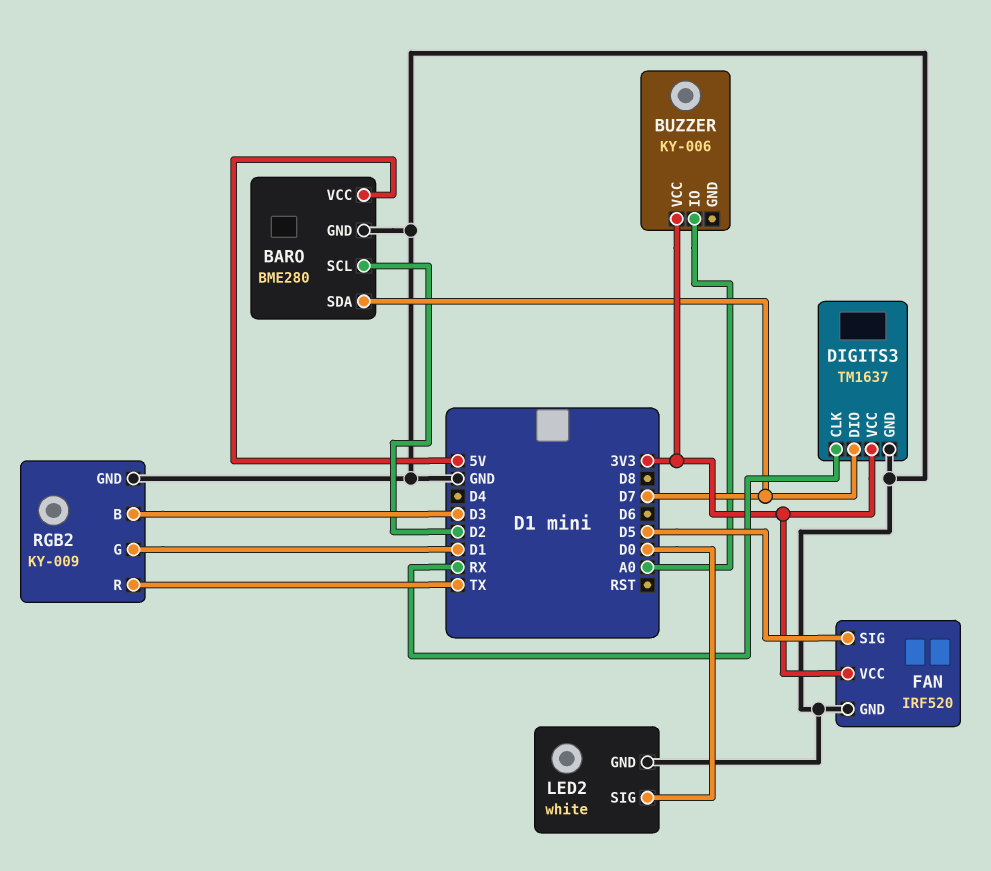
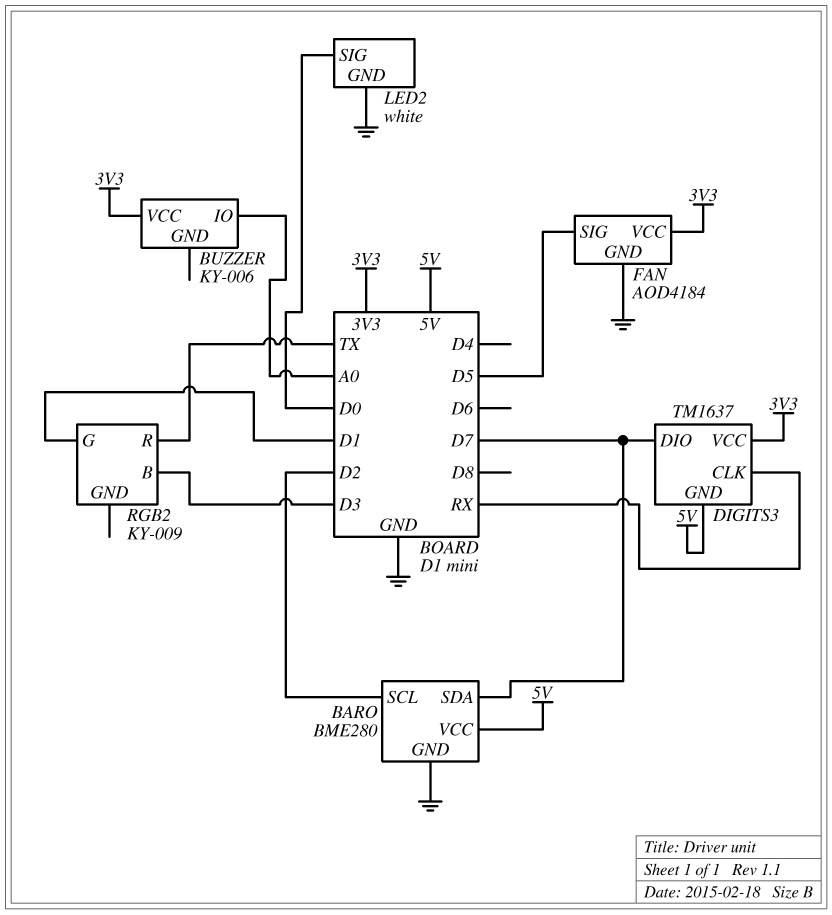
DIGITS3 pin GND: GND -> 5V
FAN: IRF520 -> AOD4184
RGB2 pin GND: GND -> none

